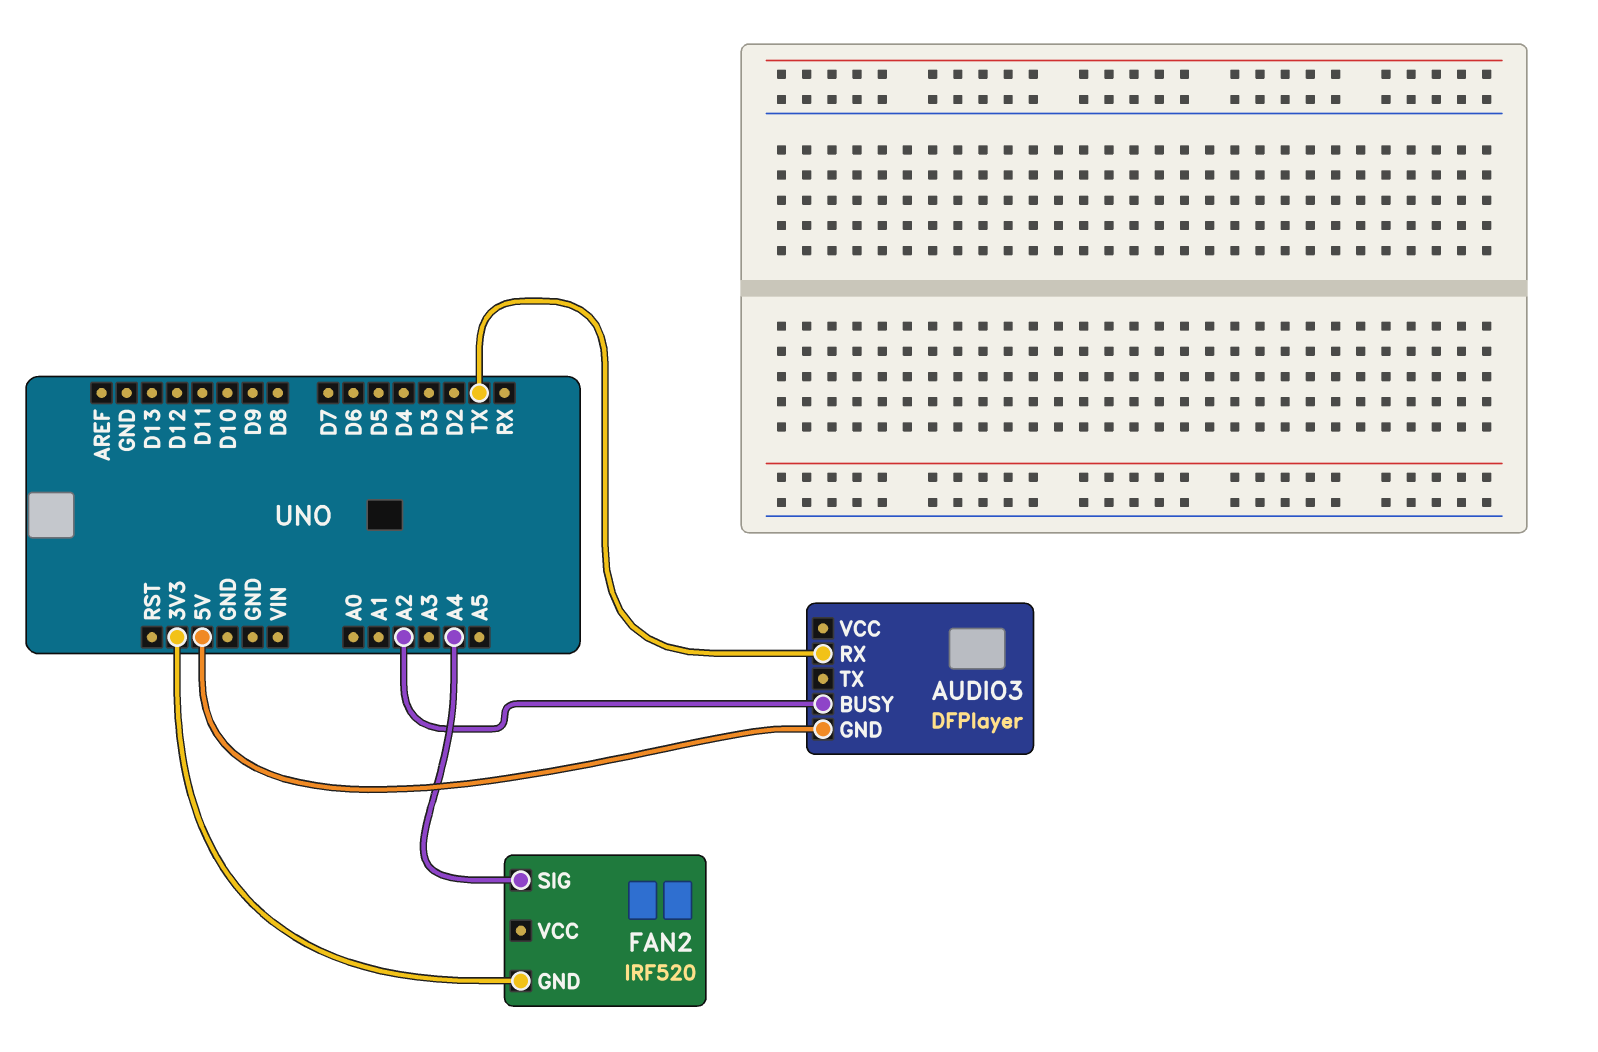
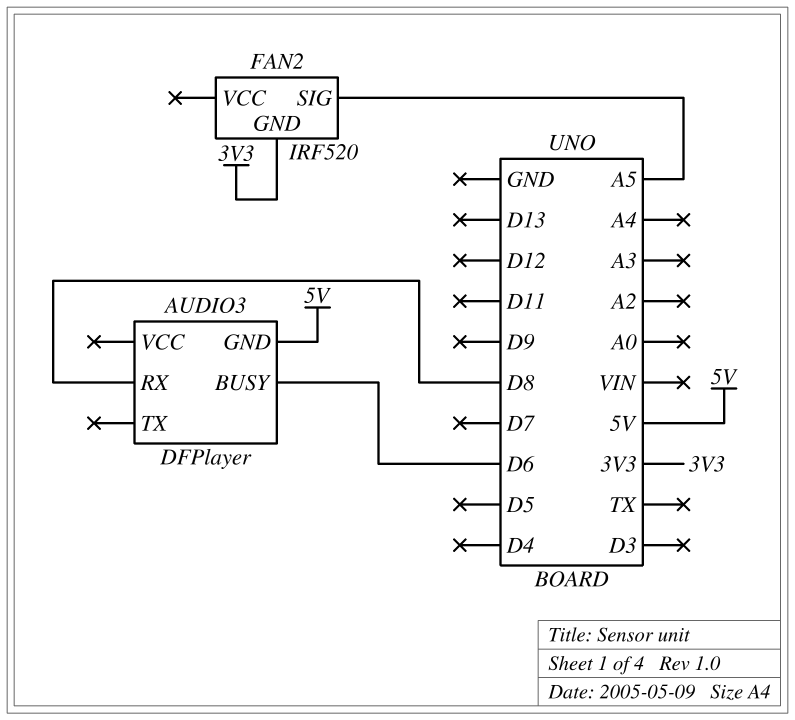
AUDIO3 pin BUSY: A2 -> D6
AUDIO3 pin RX: TX -> D8
FAN2 pin SIG: A4 -> A5

